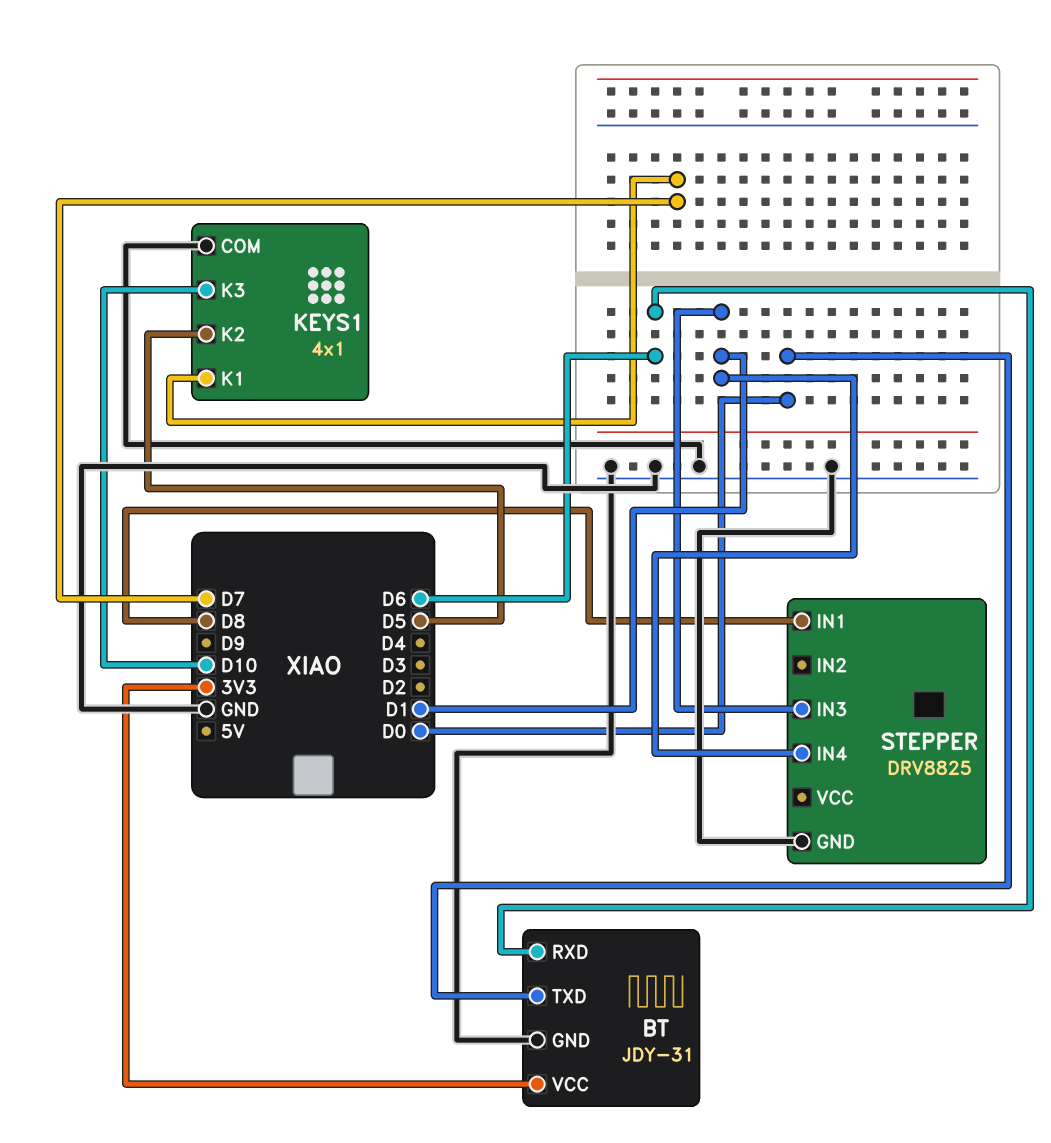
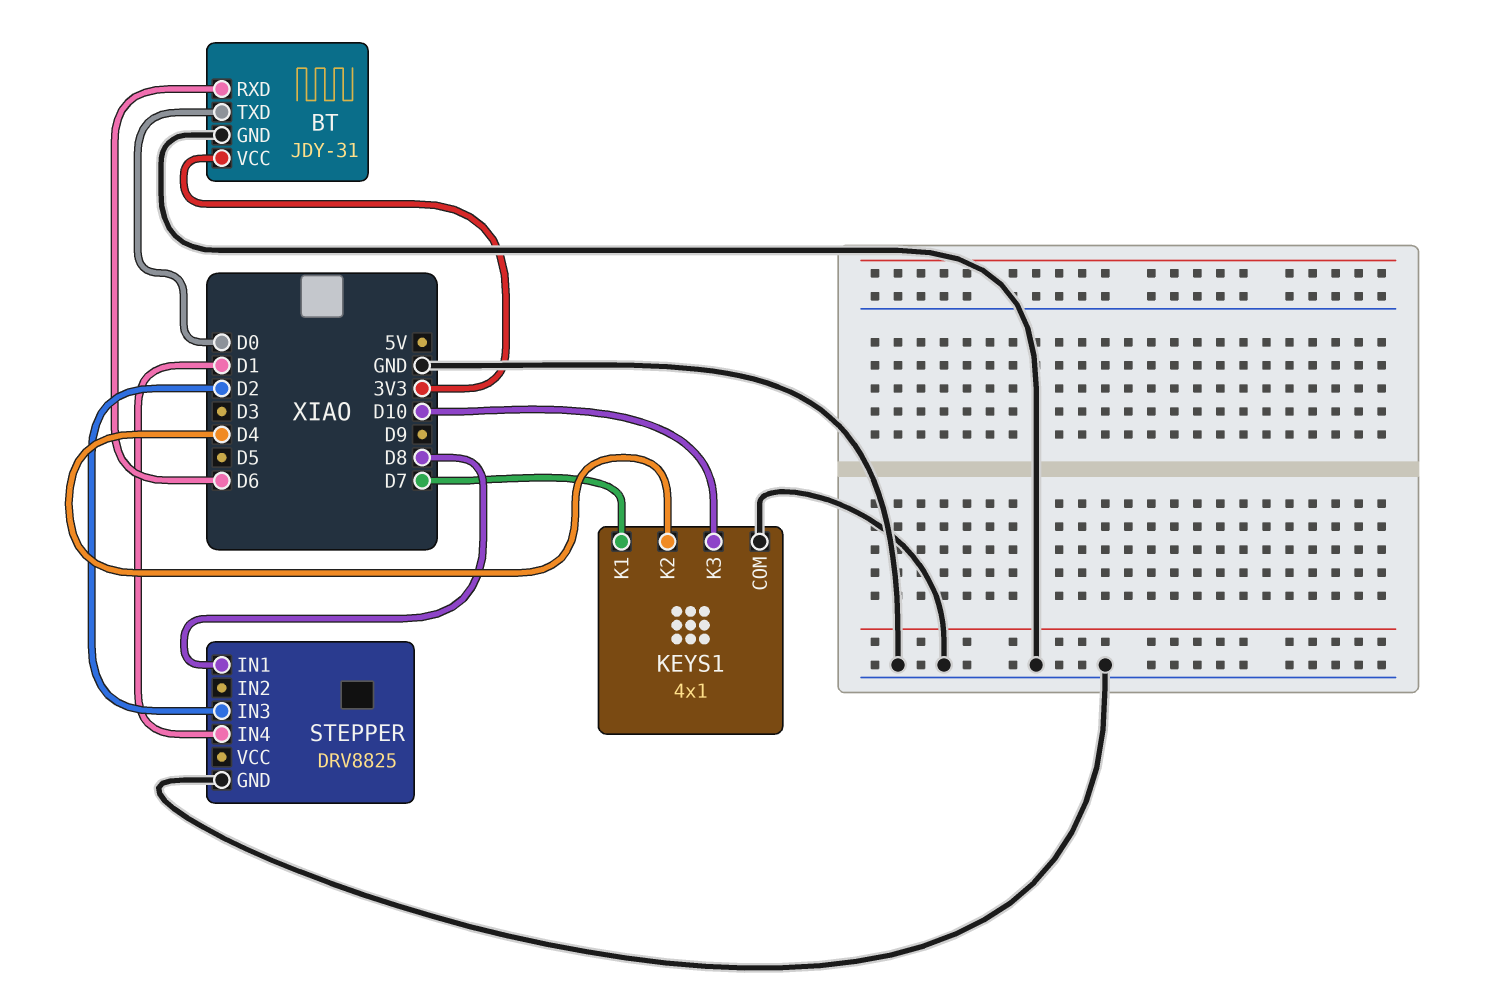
KEYS1 pin K2: D5 -> D4
STEPPER pin IN3: D1 -> D2

